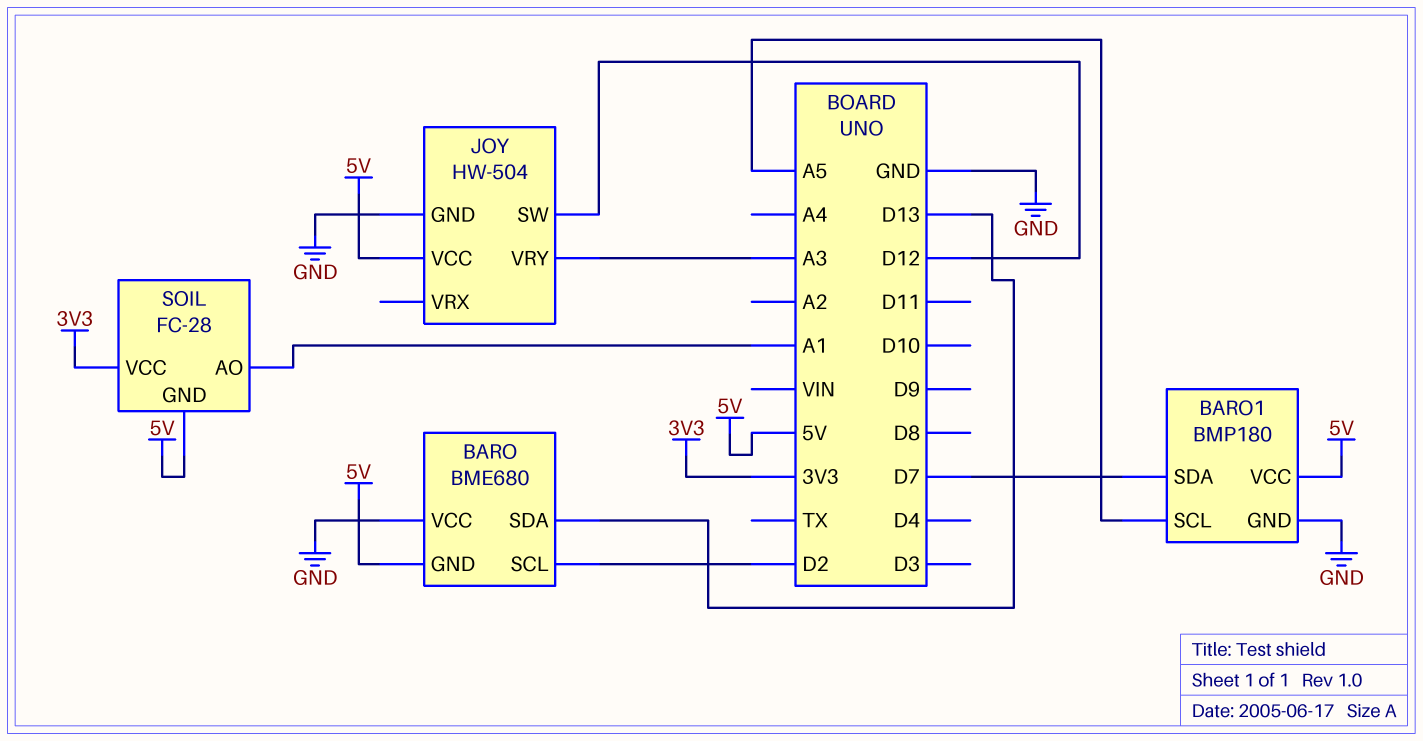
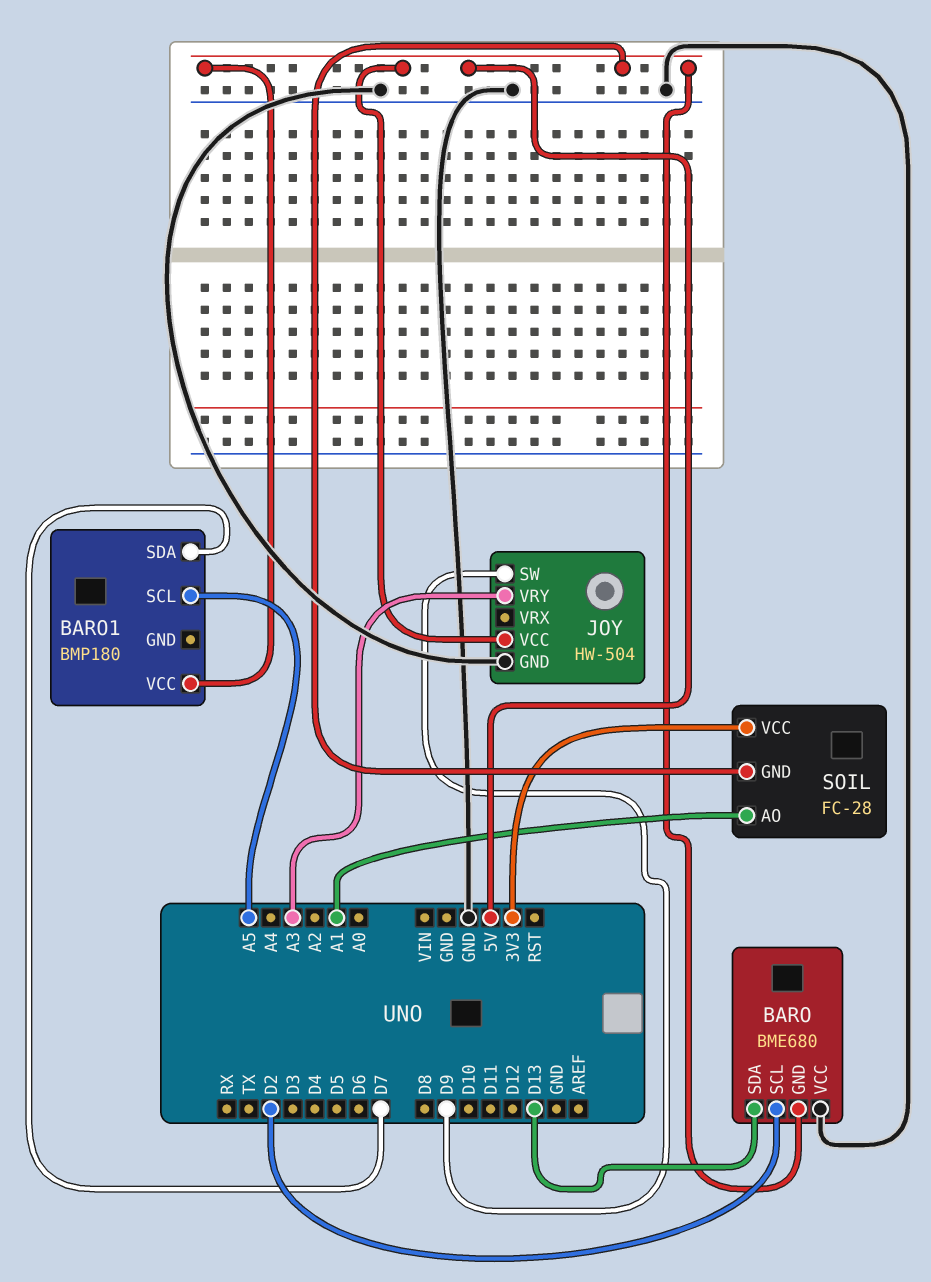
BARO1 pin GND: GND -> none
JOY pin SW: D12 -> D9

